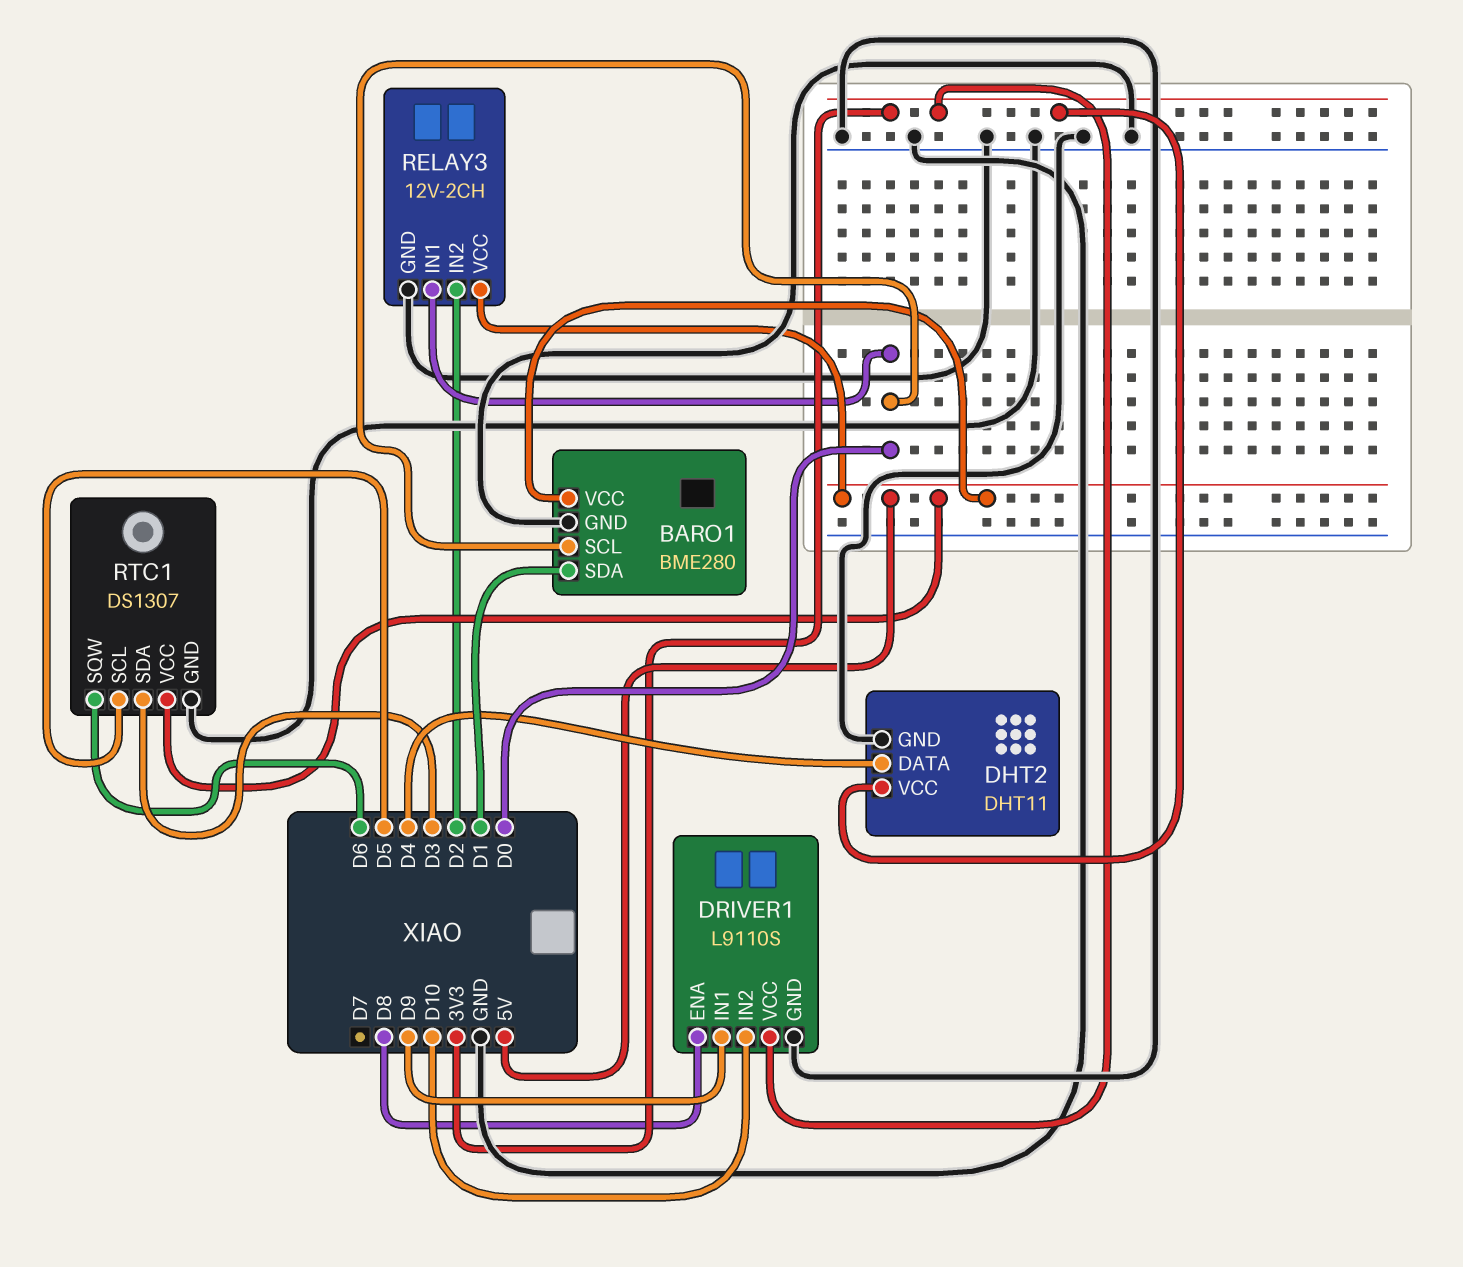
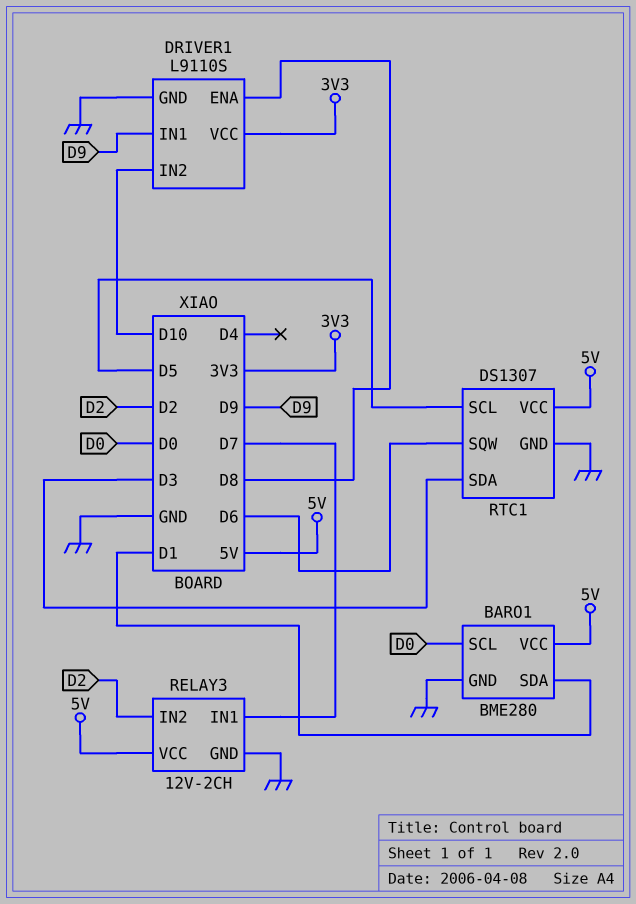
DHT2: DHT11 -> none
DHT2 pin DATA: D4 -> none
DHT2 pin GND: GND -> none
DHT2 pin VCC: 3V3 -> none
RELAY3 pin IN1: D0 -> D7

